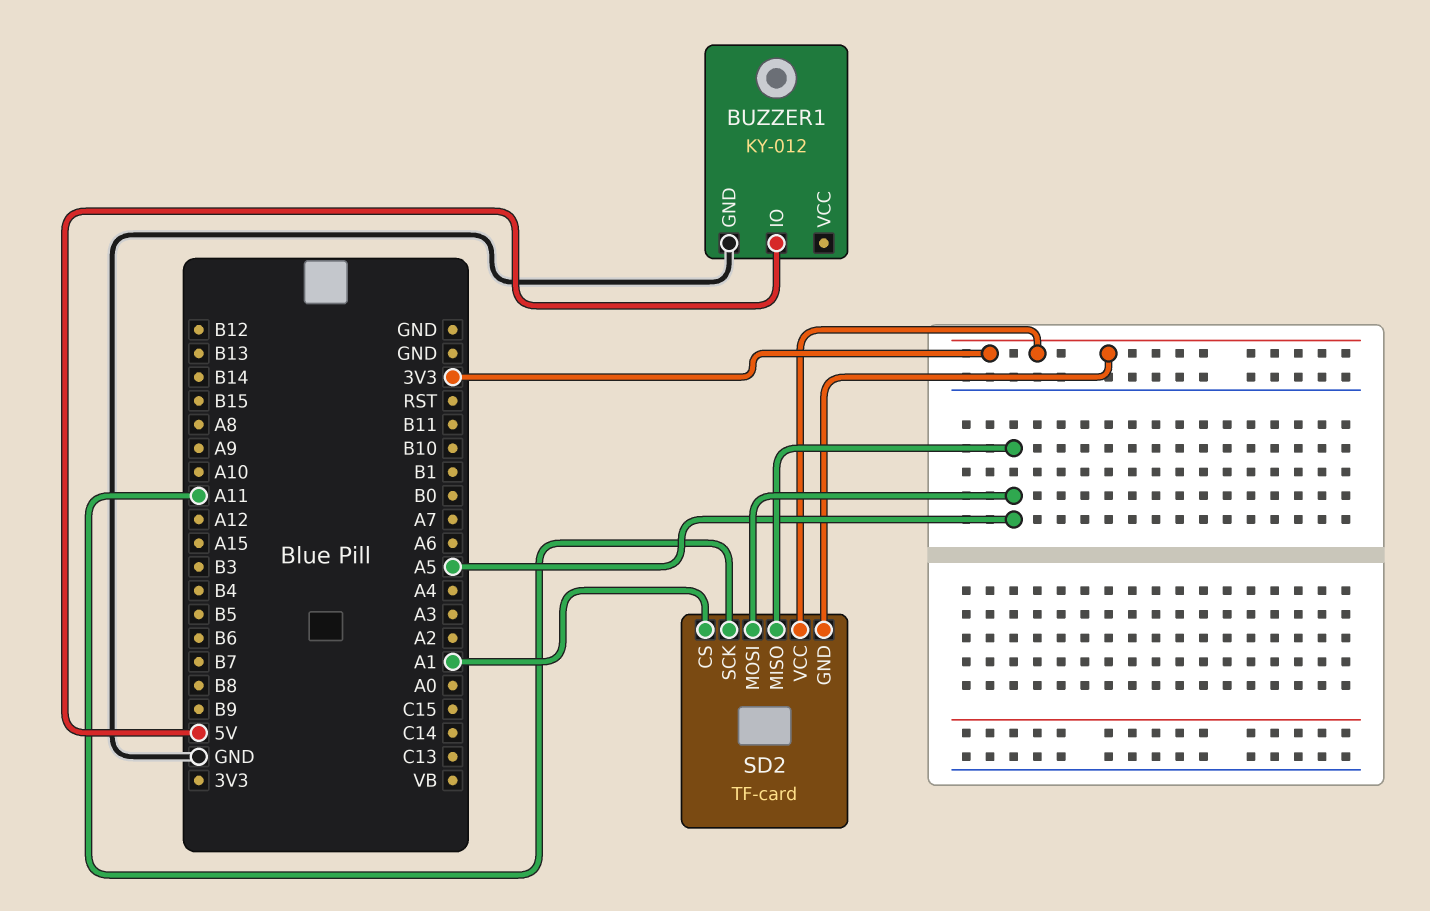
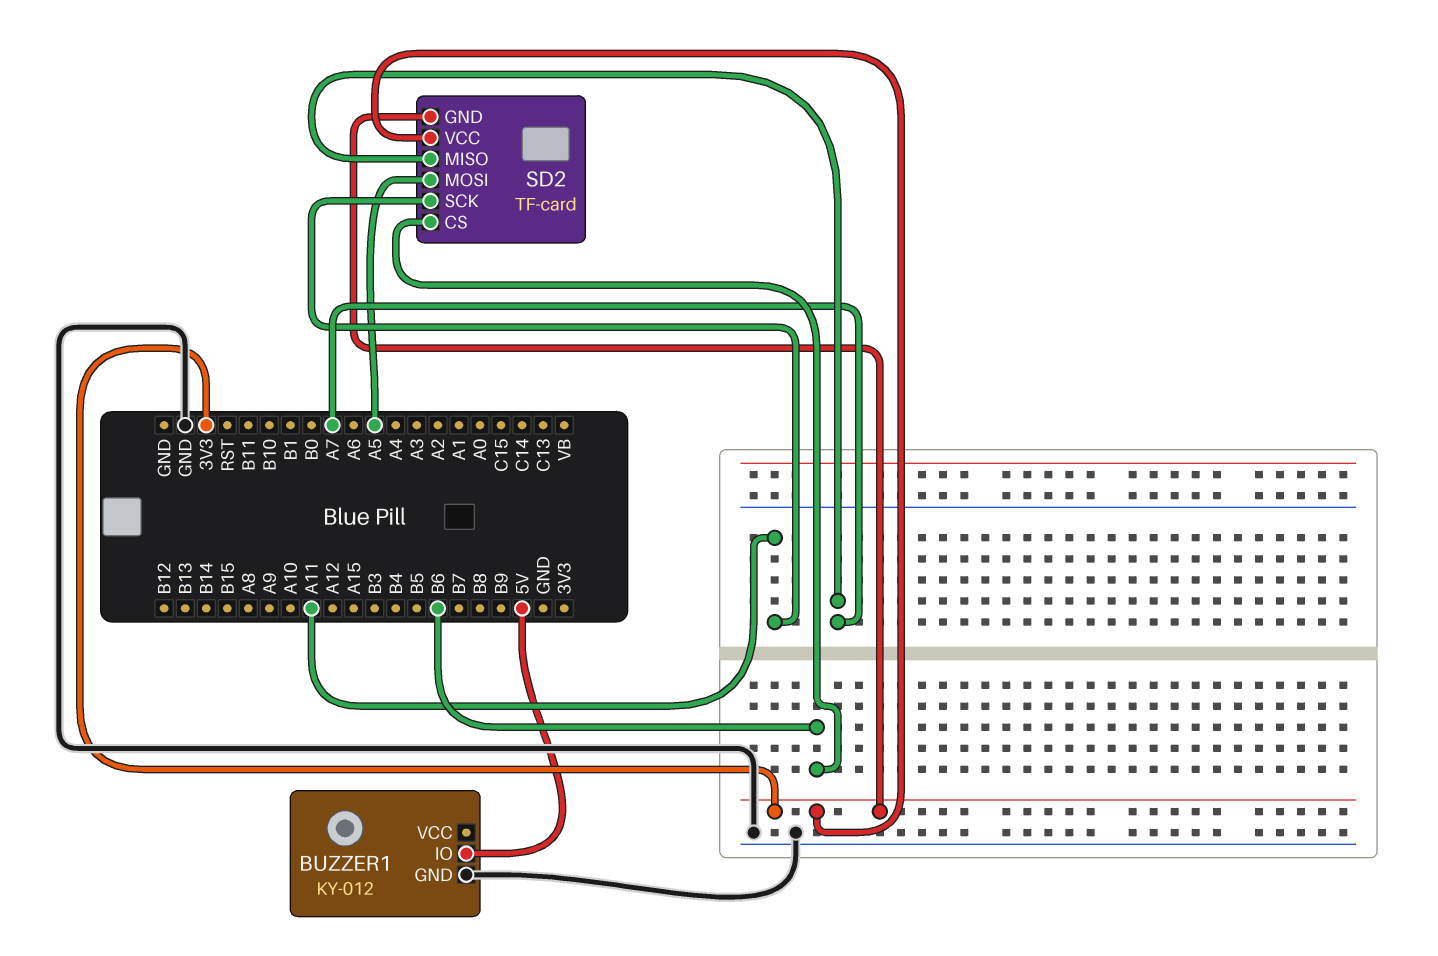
SD2 pin CS: A1 -> B6
SD2 pin MISO: A5 -> A7

